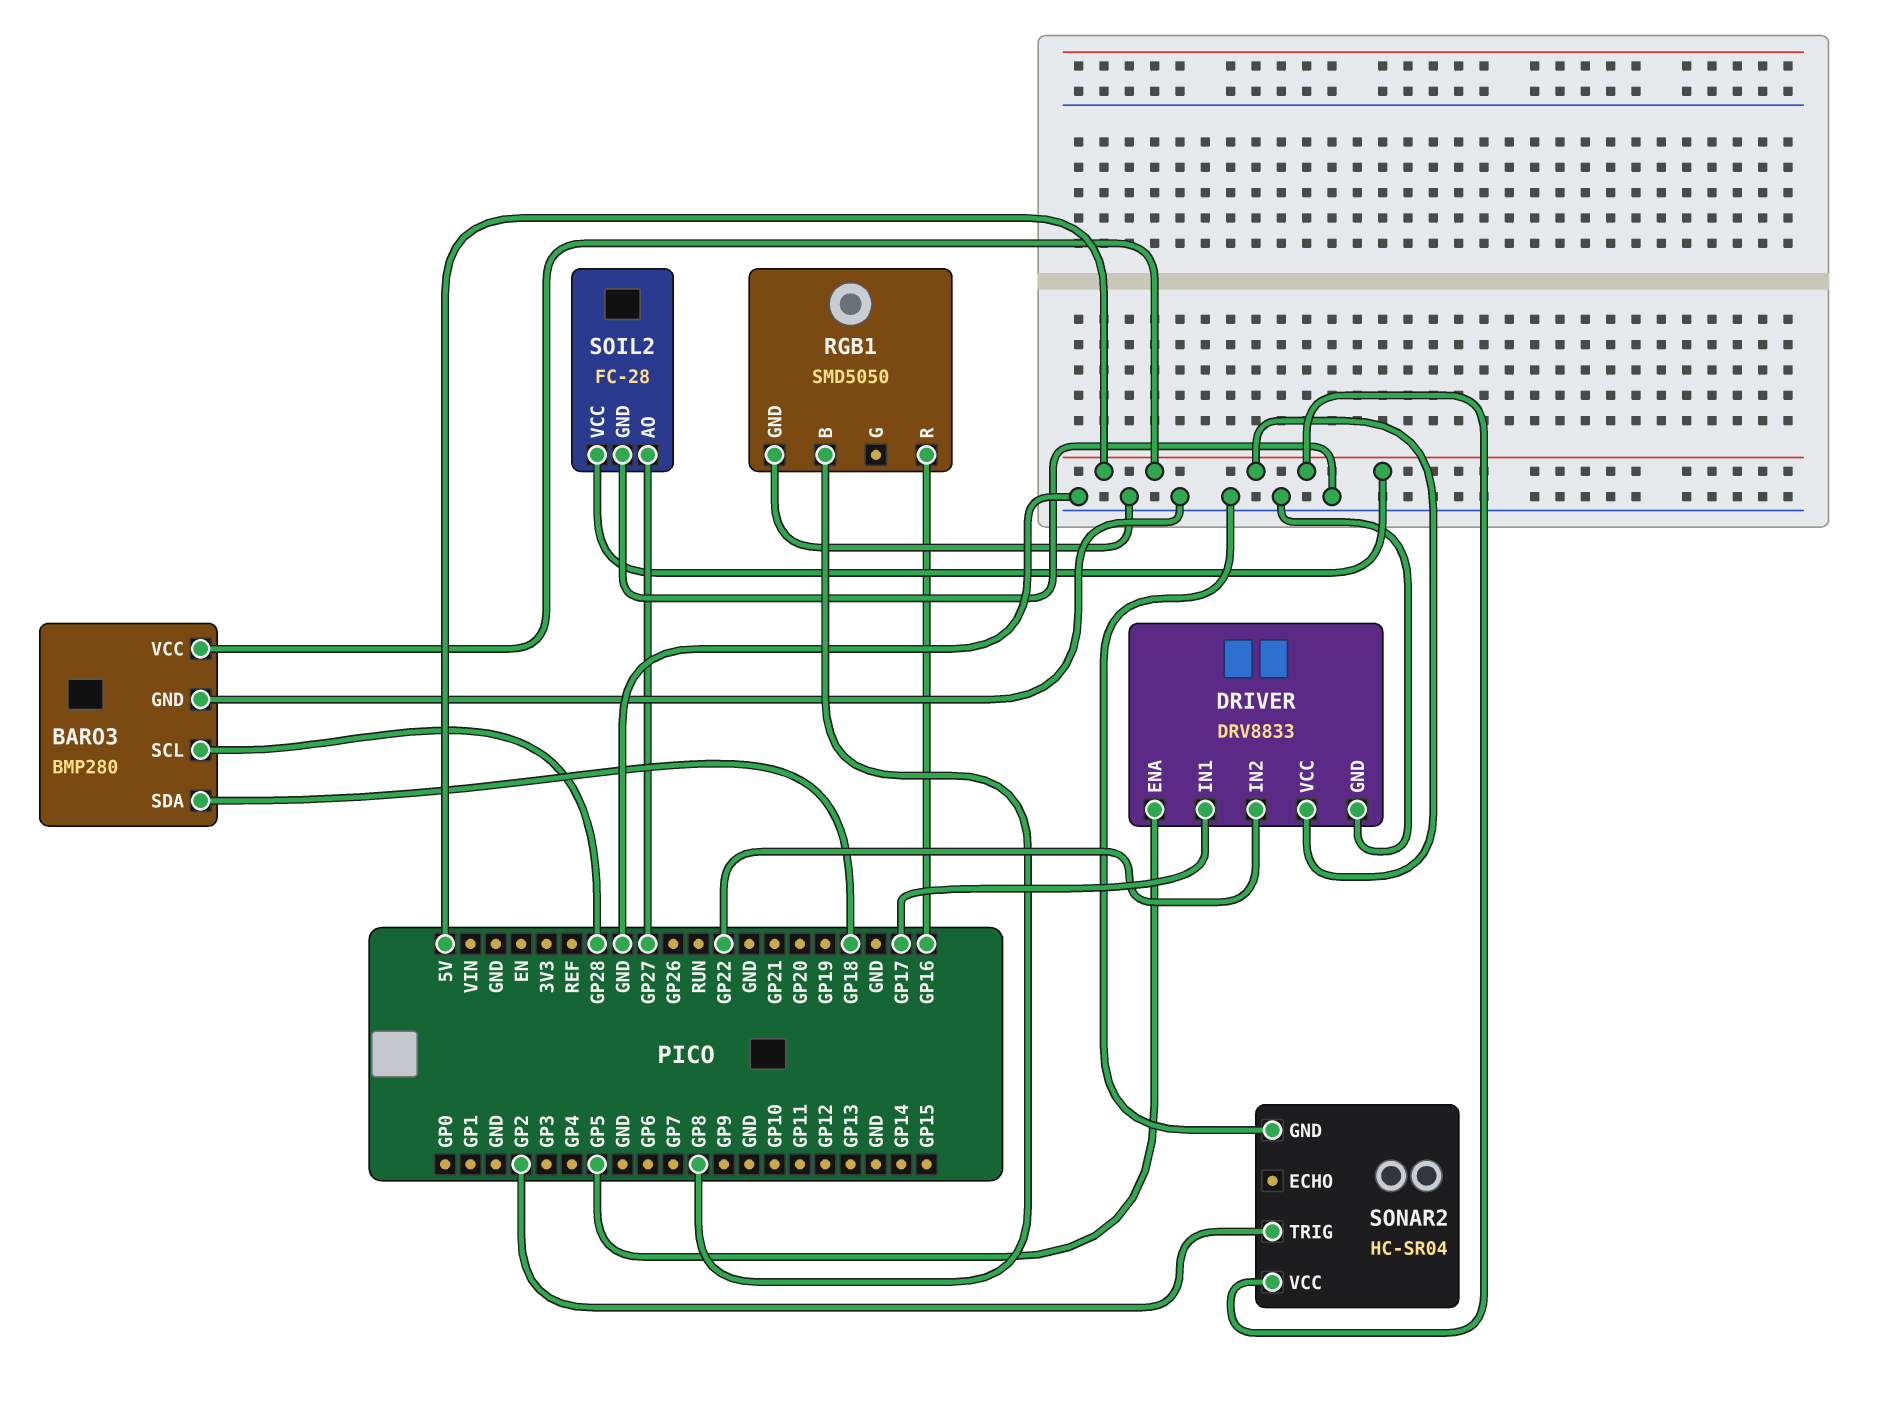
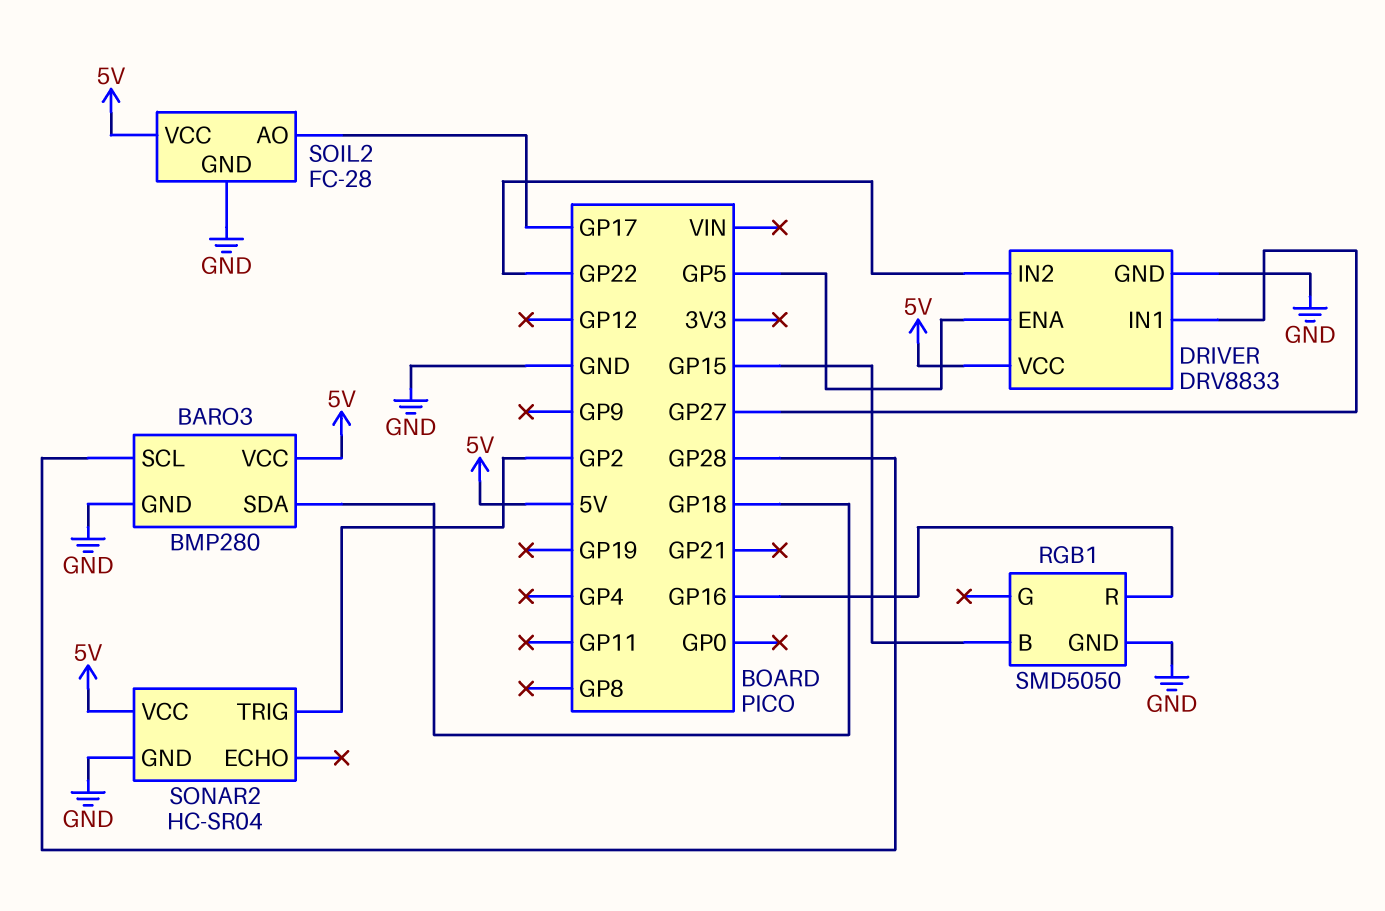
DRIVER pin IN1: GP17 -> GP27
RGB1 pin B: GP8 -> GP15
SOIL2 pin AO: GP27 -> GP17

